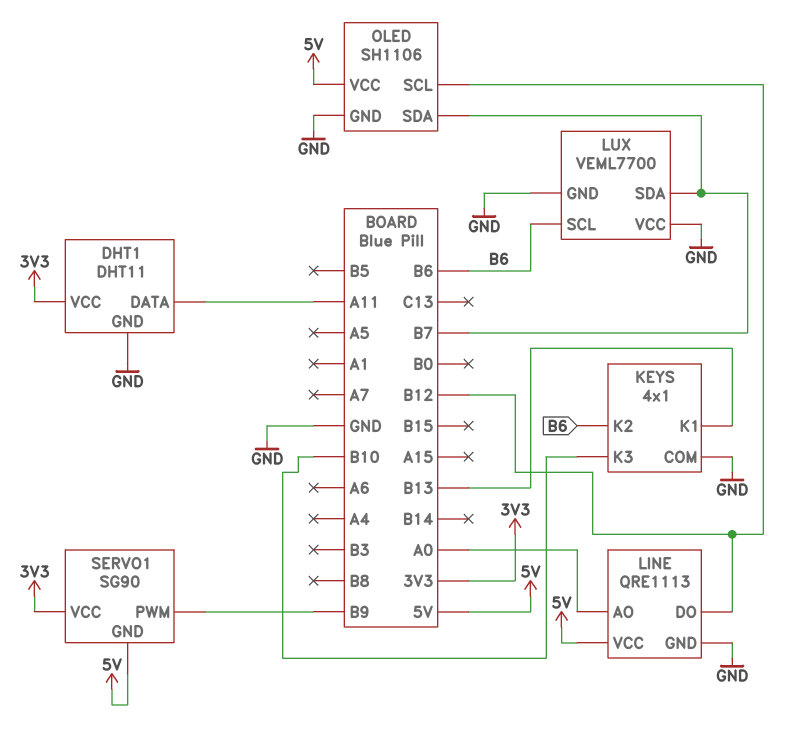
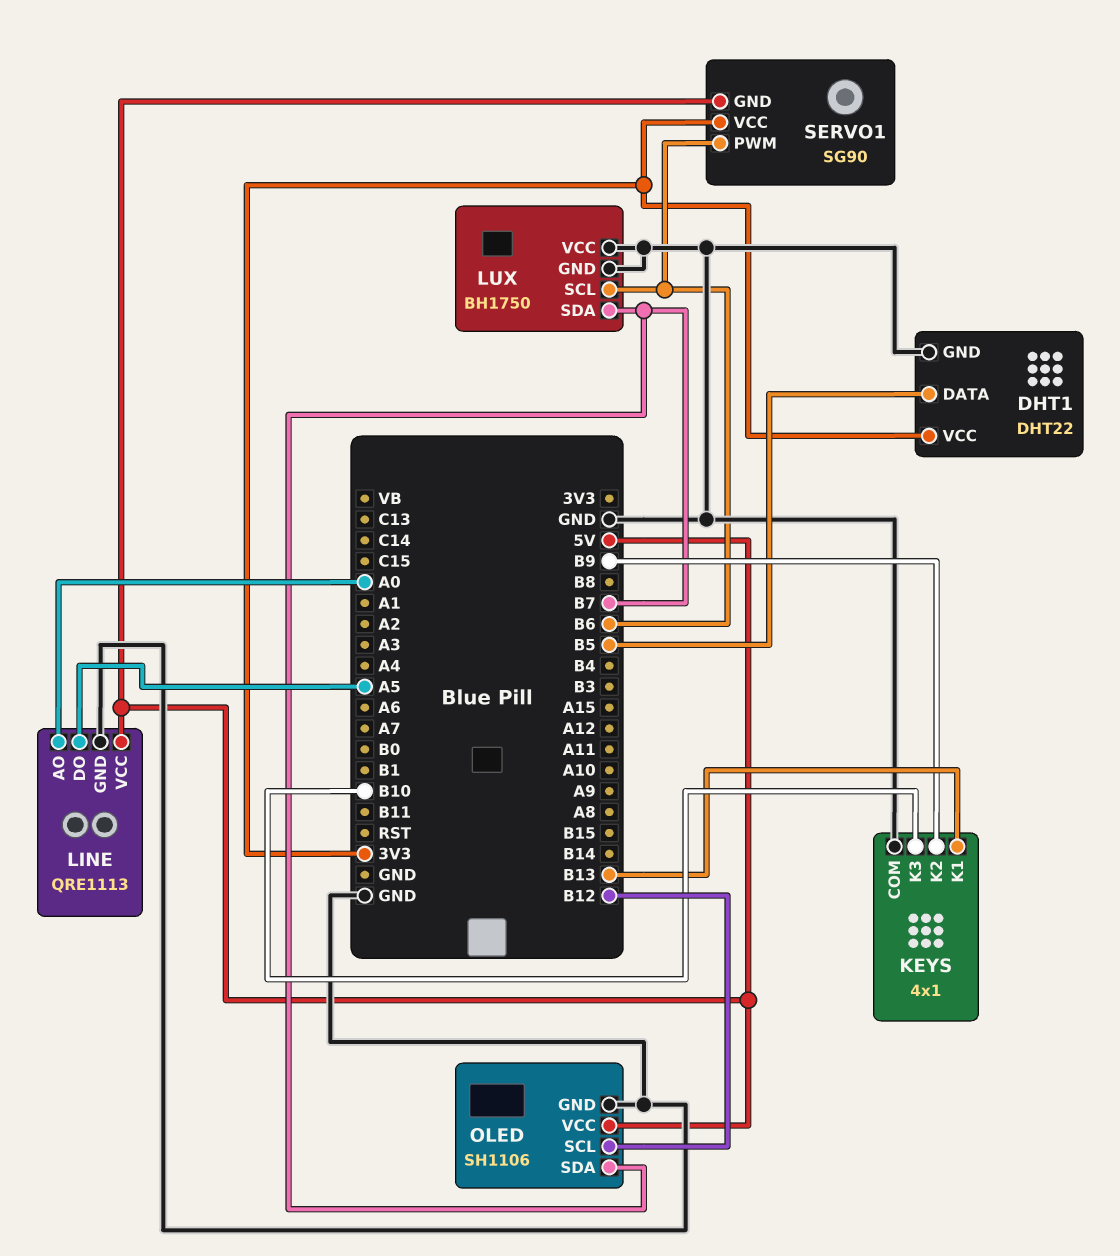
DHT1: DHT11 -> DHT22
DHT1 pin DATA: A11 -> B5
KEYS pin K2: B6 -> B9
LINE pin DO: B12 -> A5
LUX: VEML7700 -> BH1750
SERVO1 pin PWM: B9 -> B6

